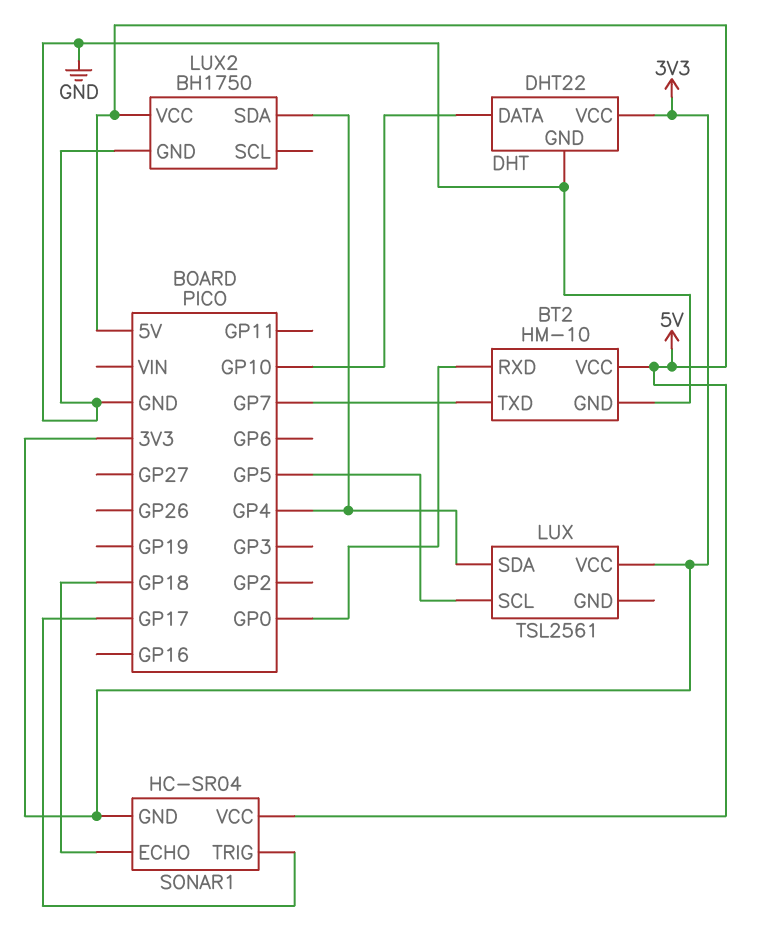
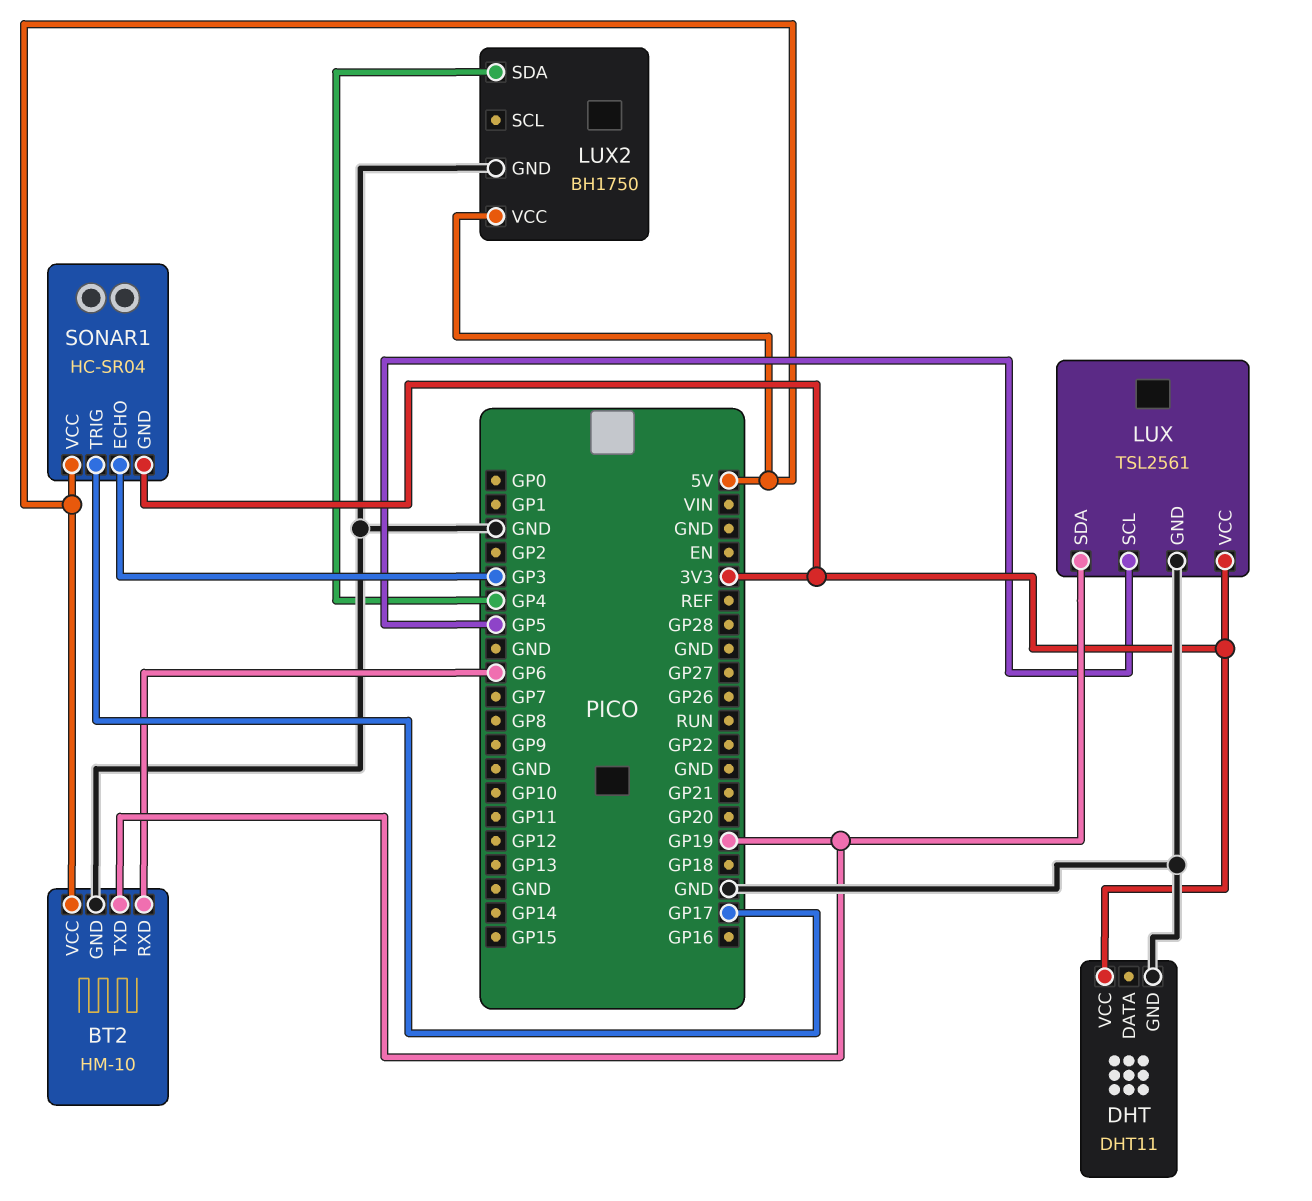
BT2 pin RXD: GP0 -> GP6
BT2 pin TXD: GP7 -> GP19
DHT: DHT22 -> DHT11
DHT pin DATA: GP10 -> none
LUX pin GND: none -> GND
LUX pin SDA: GP4 -> GP19
SONAR1 pin ECHO: GP18 -> GP3

